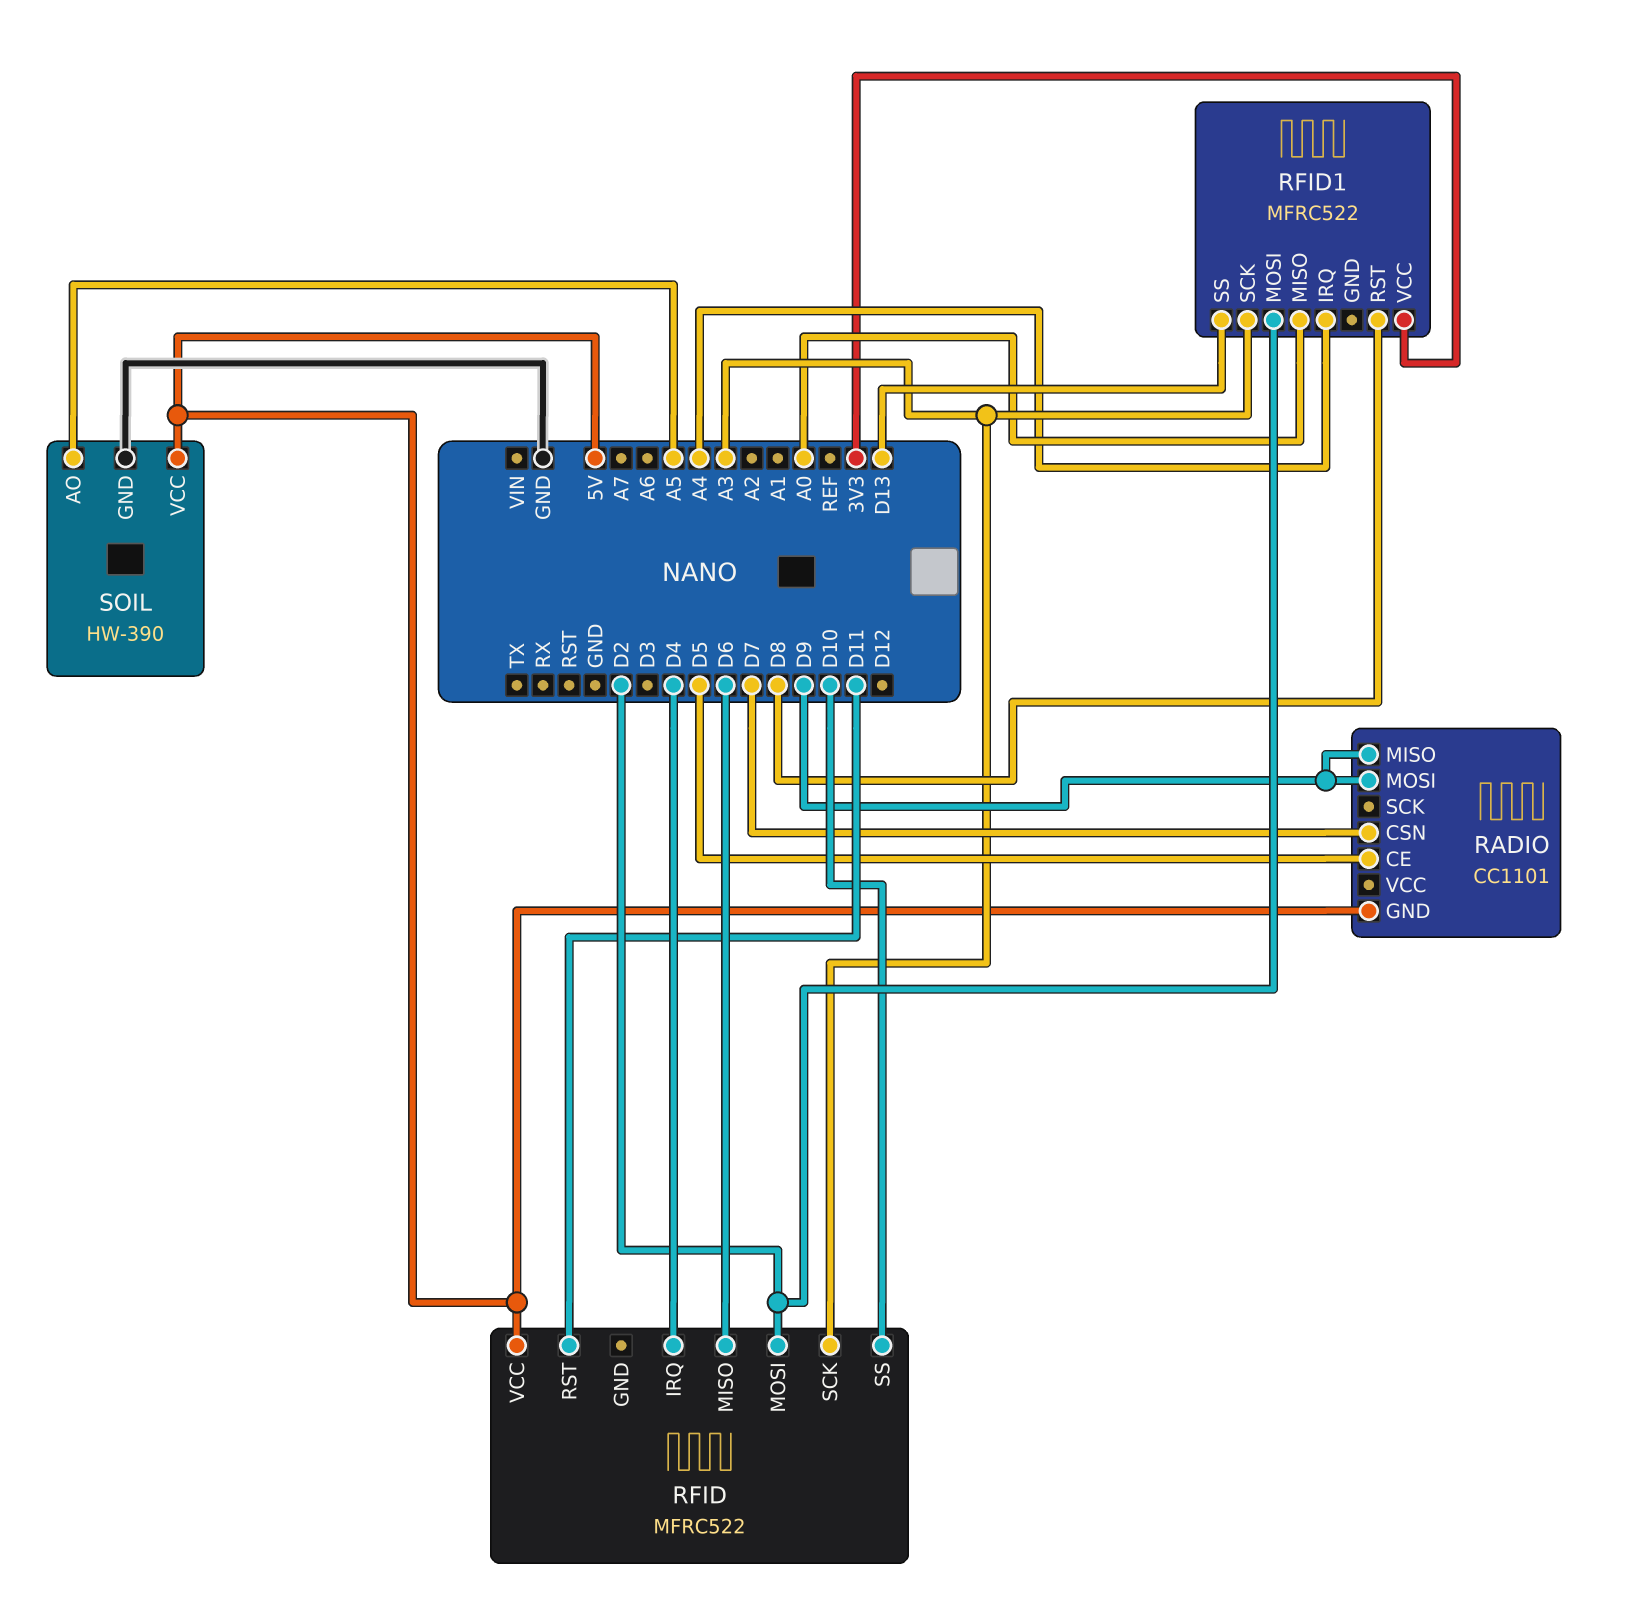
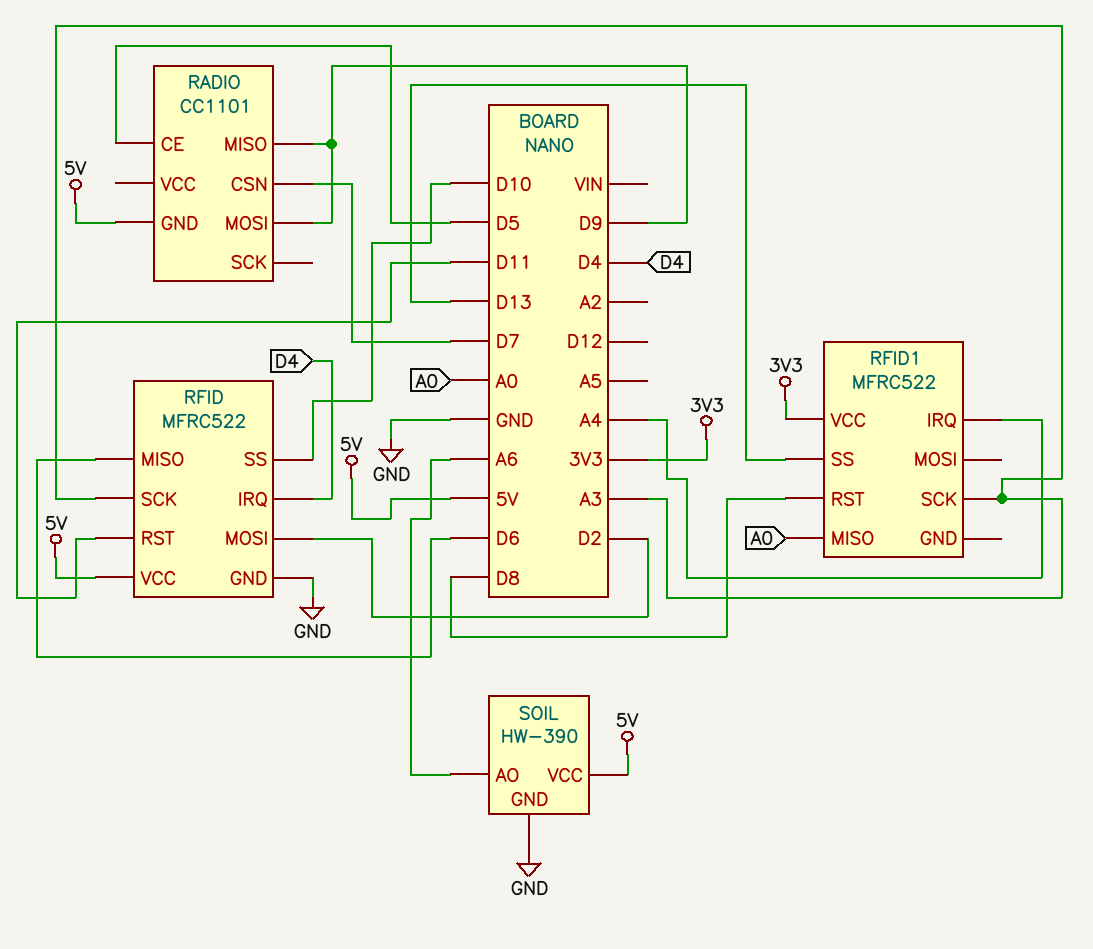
RFID pin GND: none -> GND
RFID1 pin MOSI: D2 -> none
SOIL pin AO: A5 -> A6

